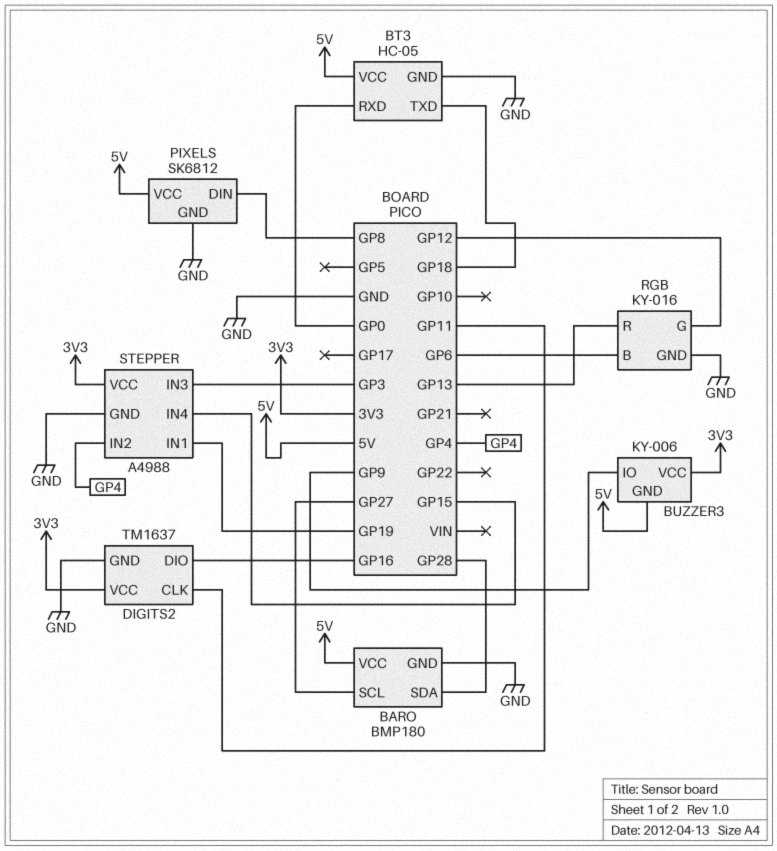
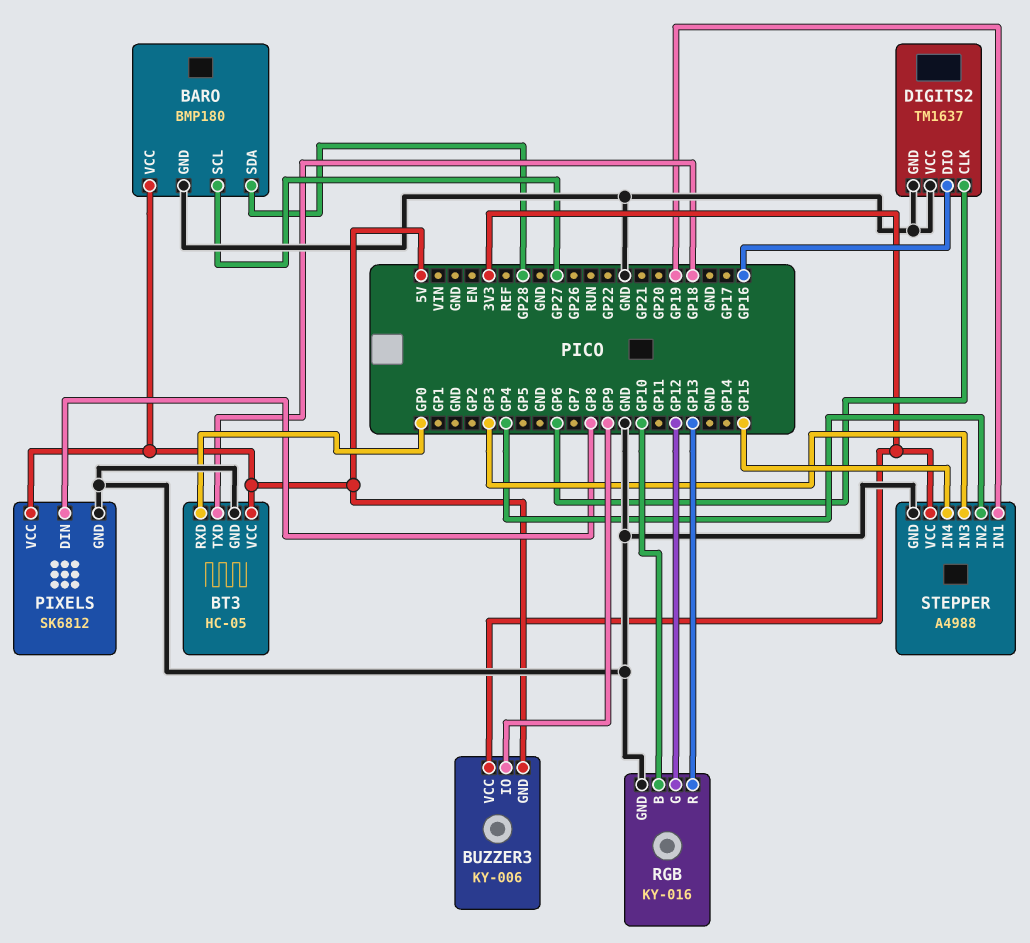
DIGITS2 pin CLK: GP11 -> GP6
DIGITS2 pin VCC: 3V3 -> GND
RGB pin B: GP6 -> GP10

